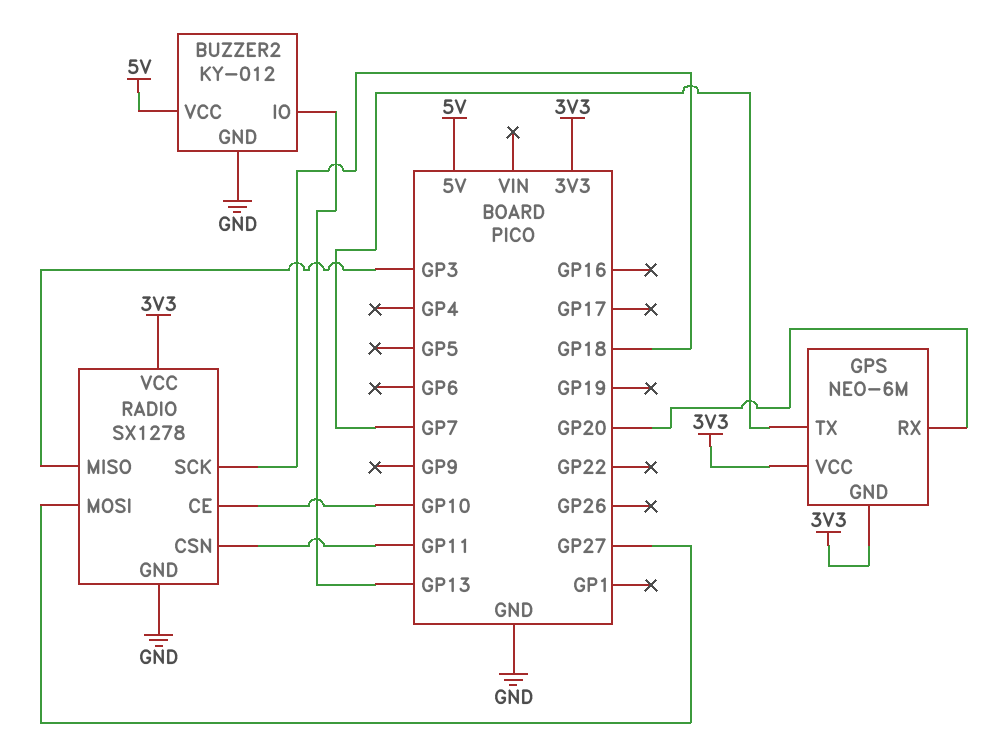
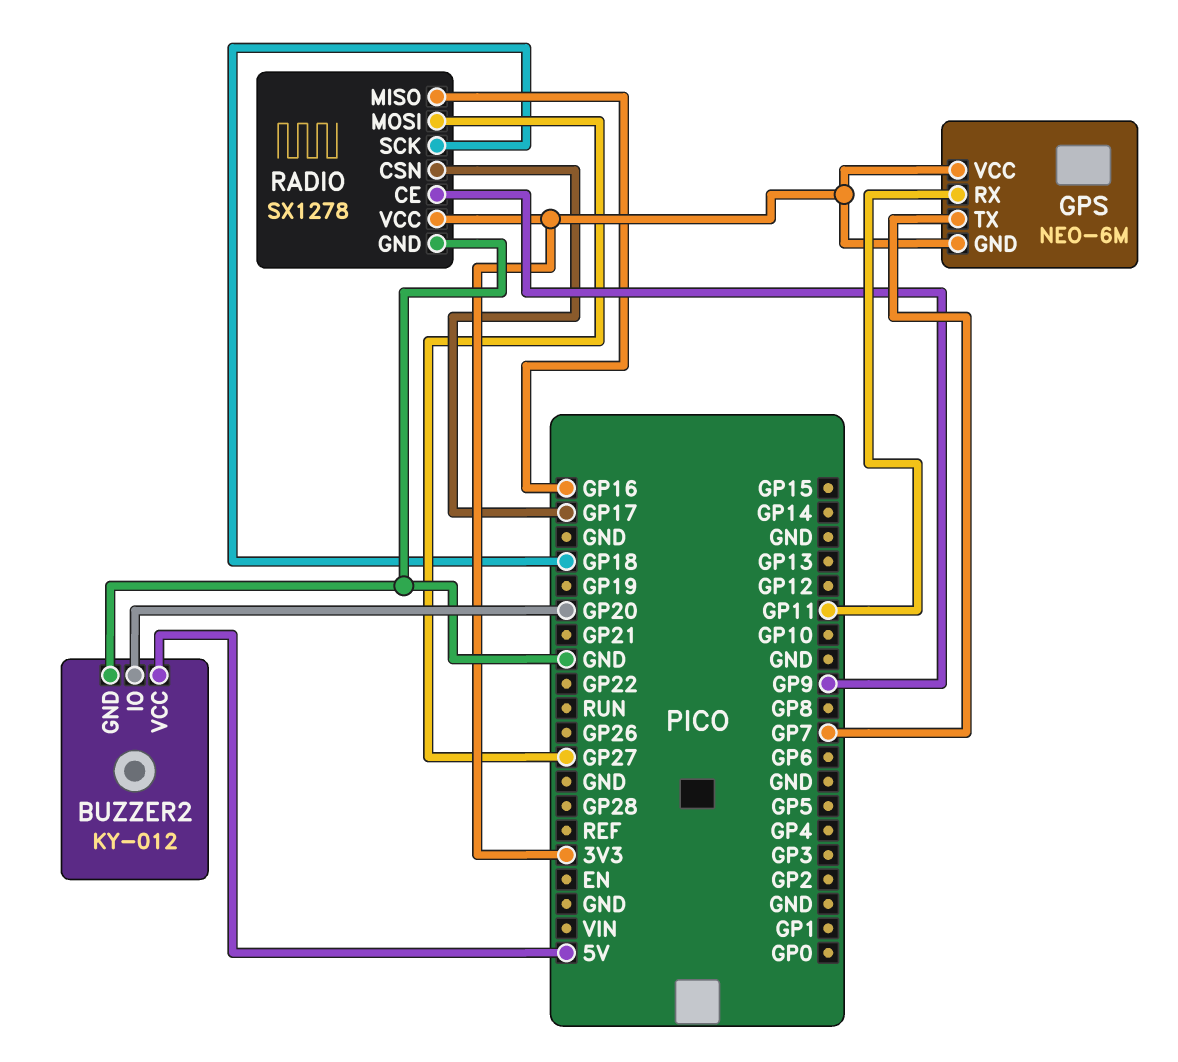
BUZZER2 pin IO: GP13 -> GP20
GPS pin RX: GP20 -> GP11
RADIO pin CE: GP10 -> GP9
RADIO pin CSN: GP11 -> GP17
RADIO pin MISO: GP3 -> GP16

